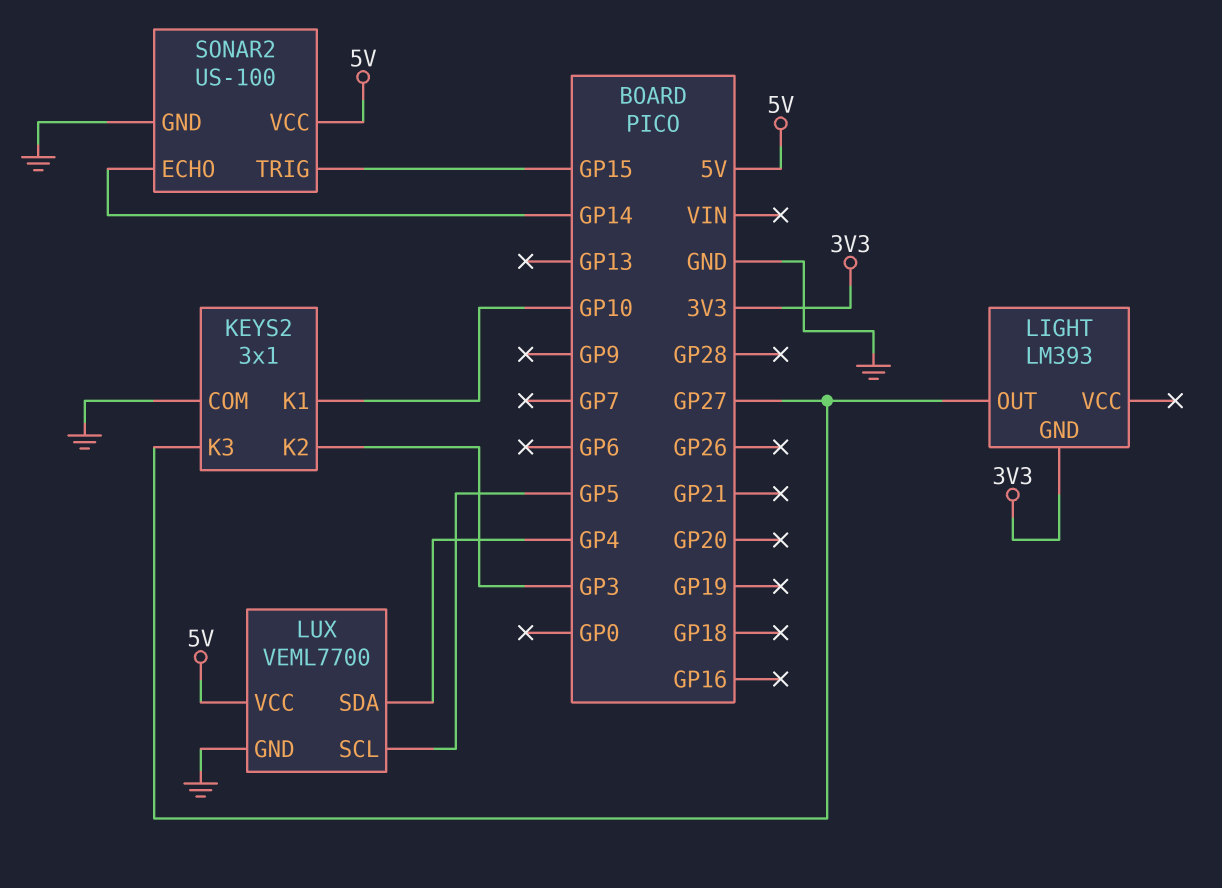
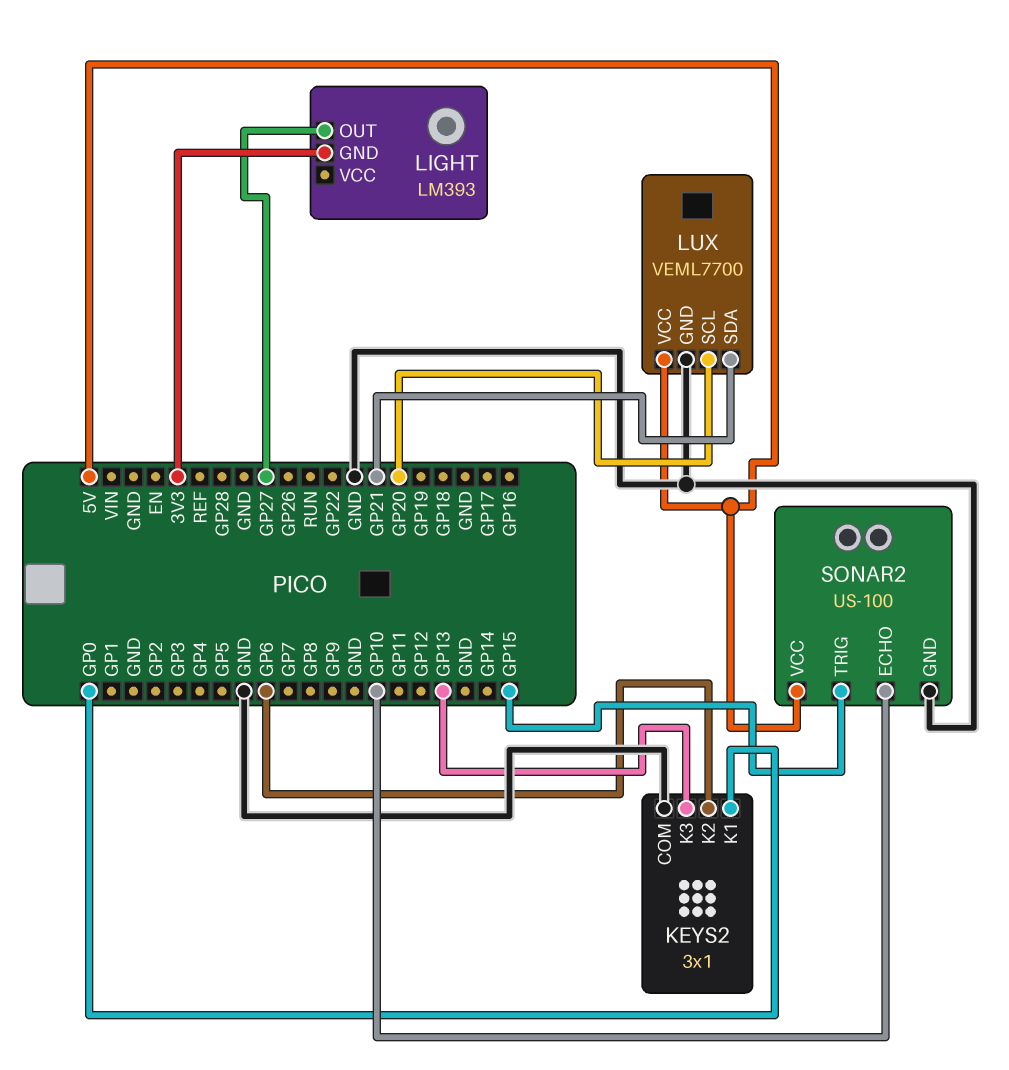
KEYS2 pin K1: GP10 -> GP0
KEYS2 pin K2: GP3 -> GP6
KEYS2 pin K3: GP27 -> GP13
LUX pin SCL: GP5 -> GP20
LUX pin SDA: GP4 -> GP21
SONAR2 pin ECHO: GP14 -> GP10

